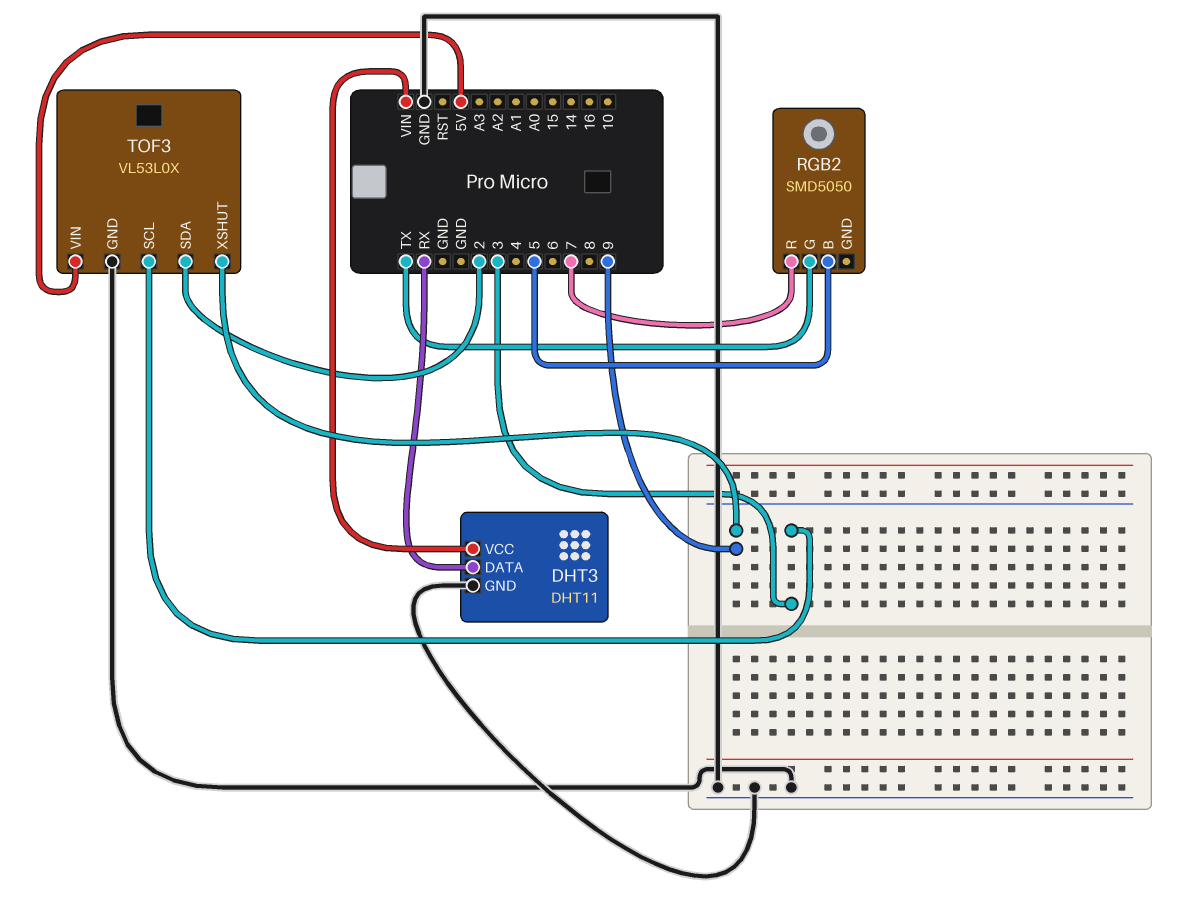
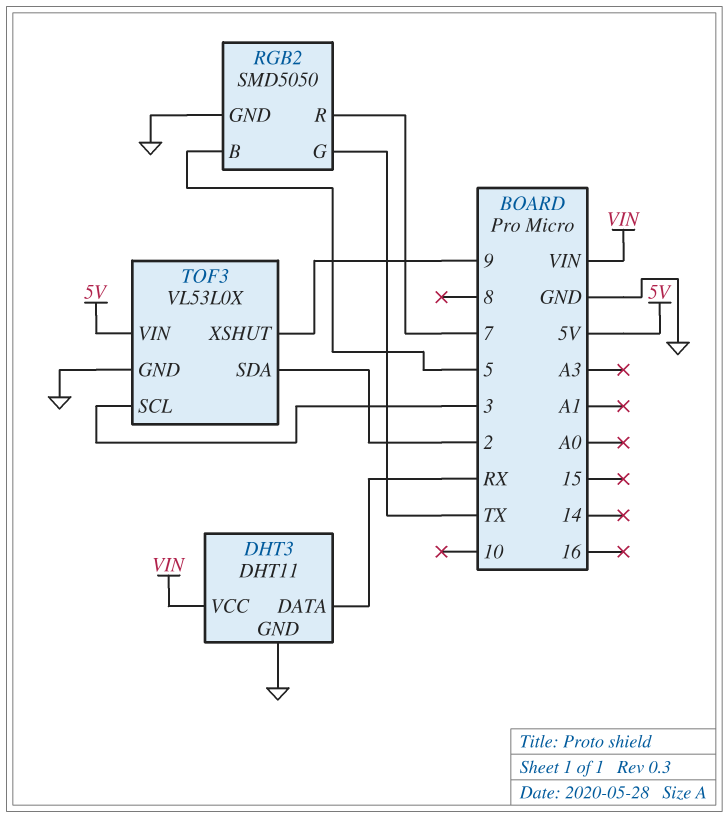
RGB2 pin GND: none -> GND

